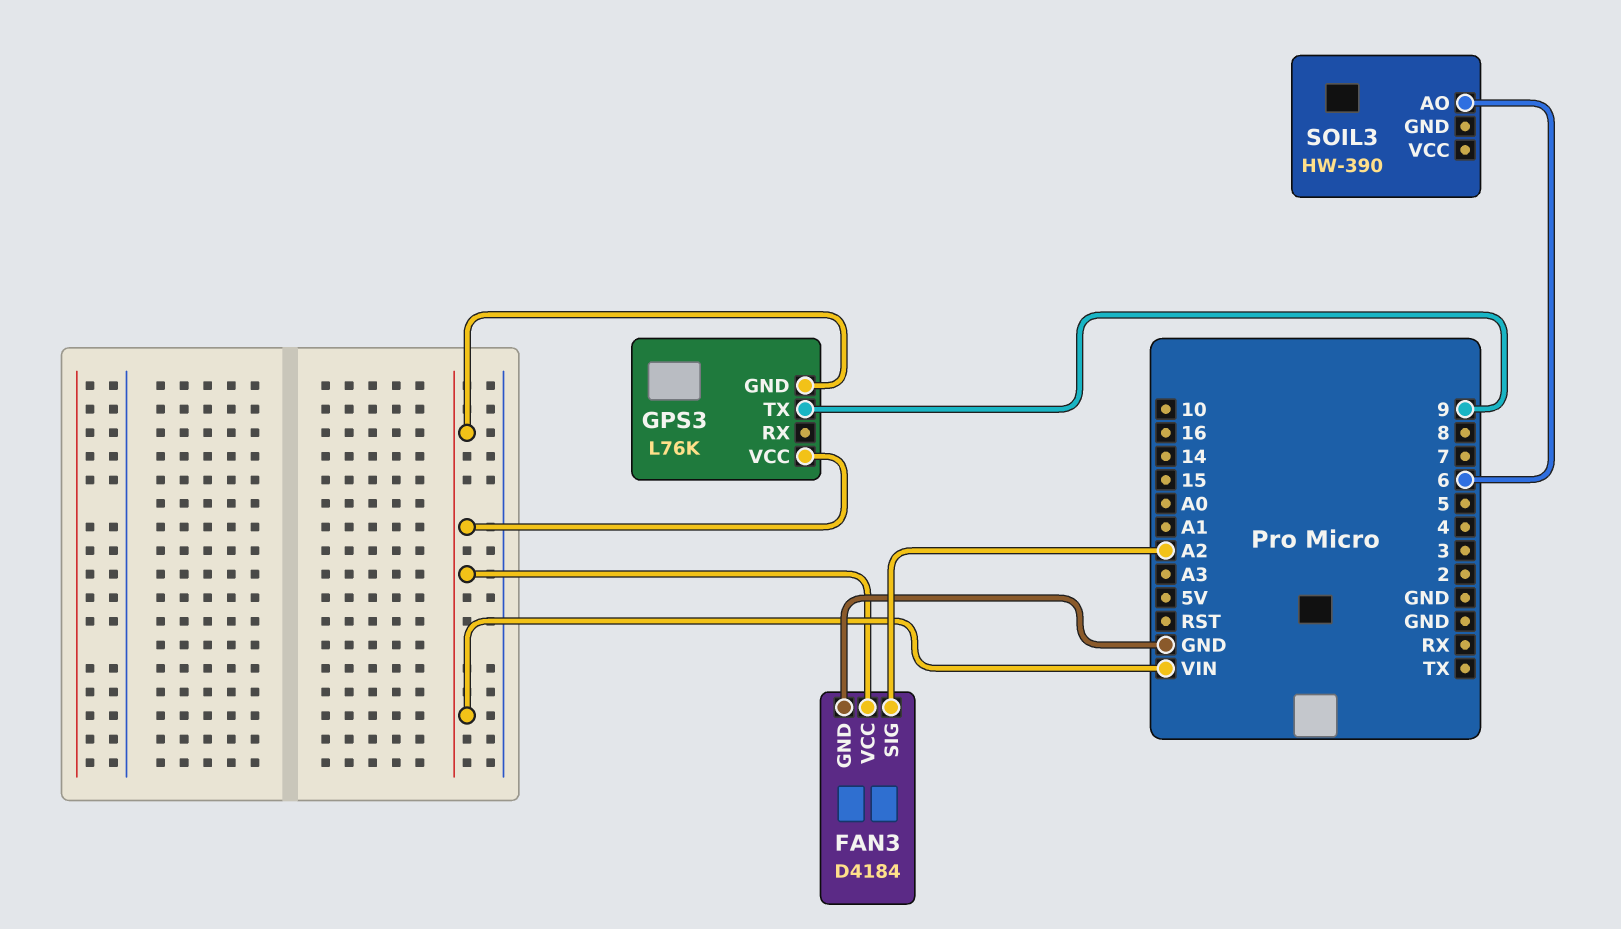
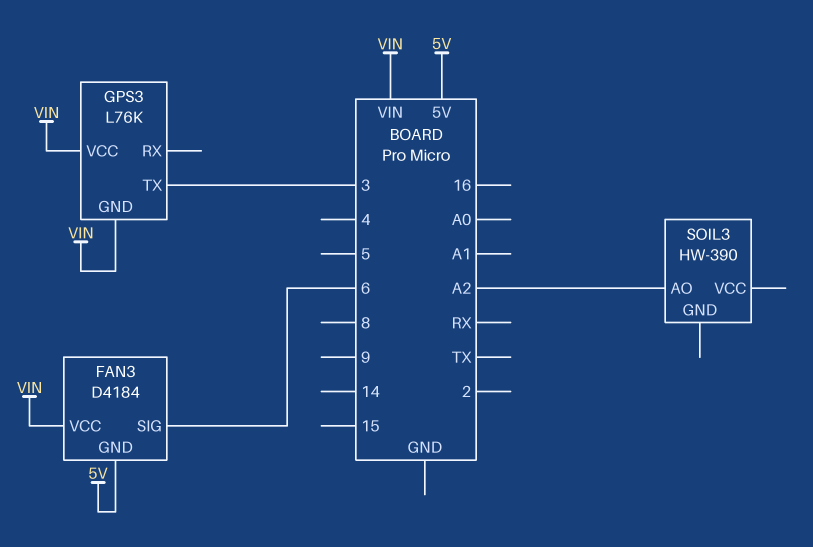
FAN3 pin GND: GND -> 5V
FAN3 pin SIG: A2 -> 6
GPS3 pin TX: 9 -> 3
SOIL3 pin AO: 6 -> A2

